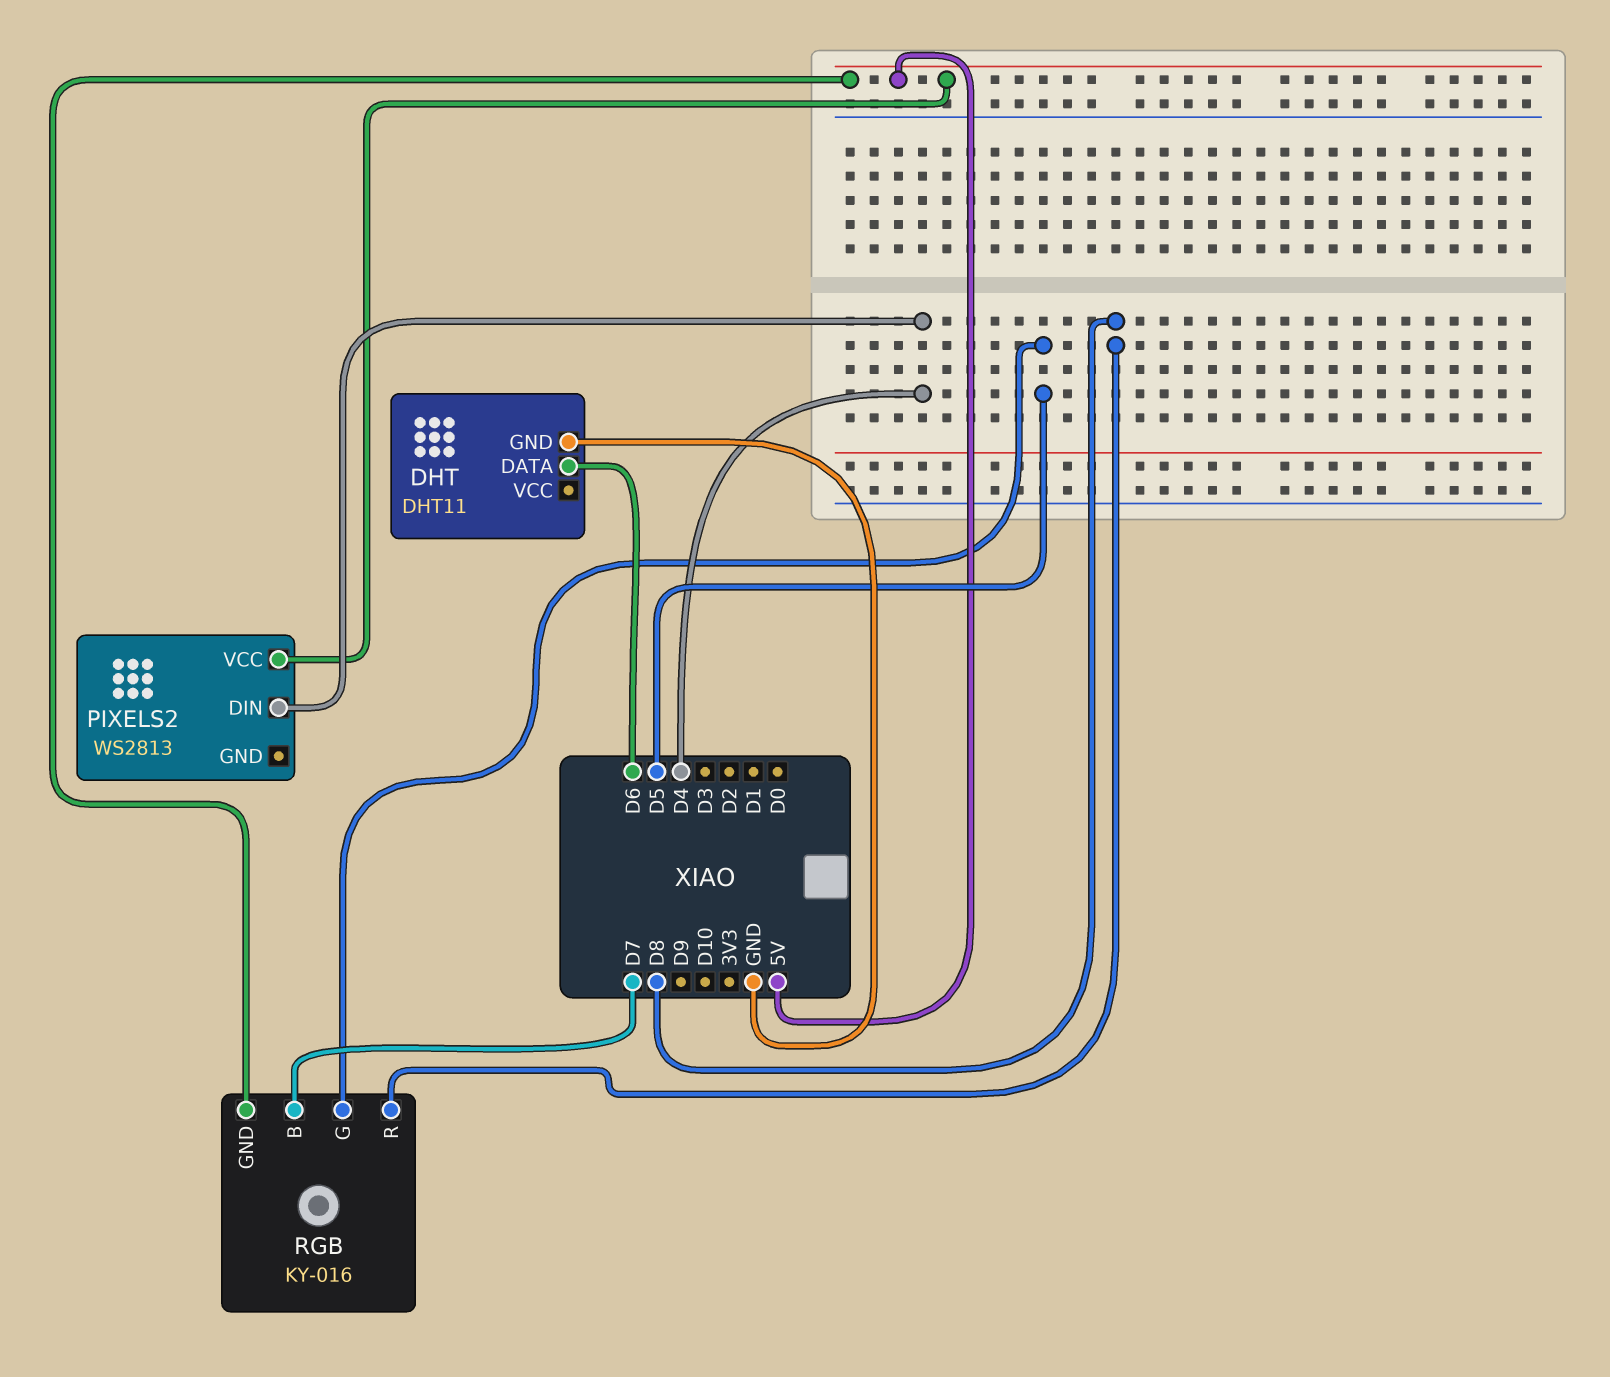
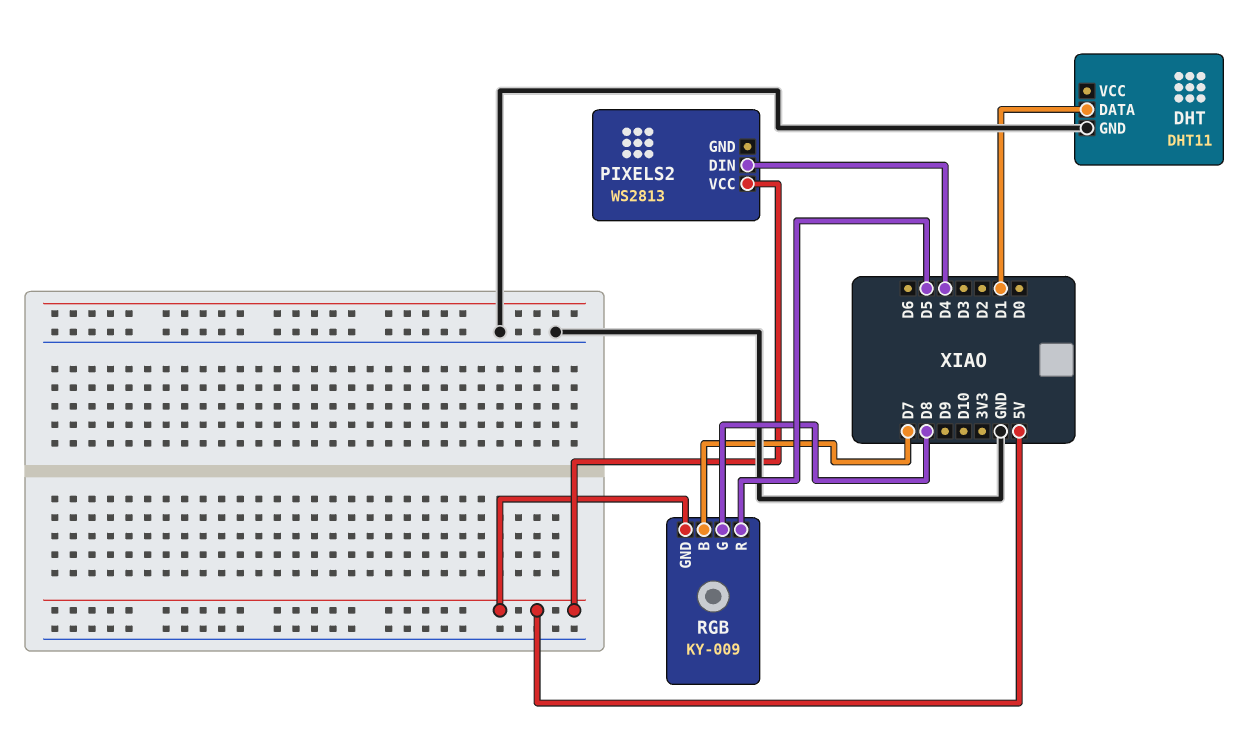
DHT pin DATA: D6 -> D1
RGB: KY-016 -> KY-009
RGB pin G: D5 -> D8
RGB pin R: D8 -> D5

